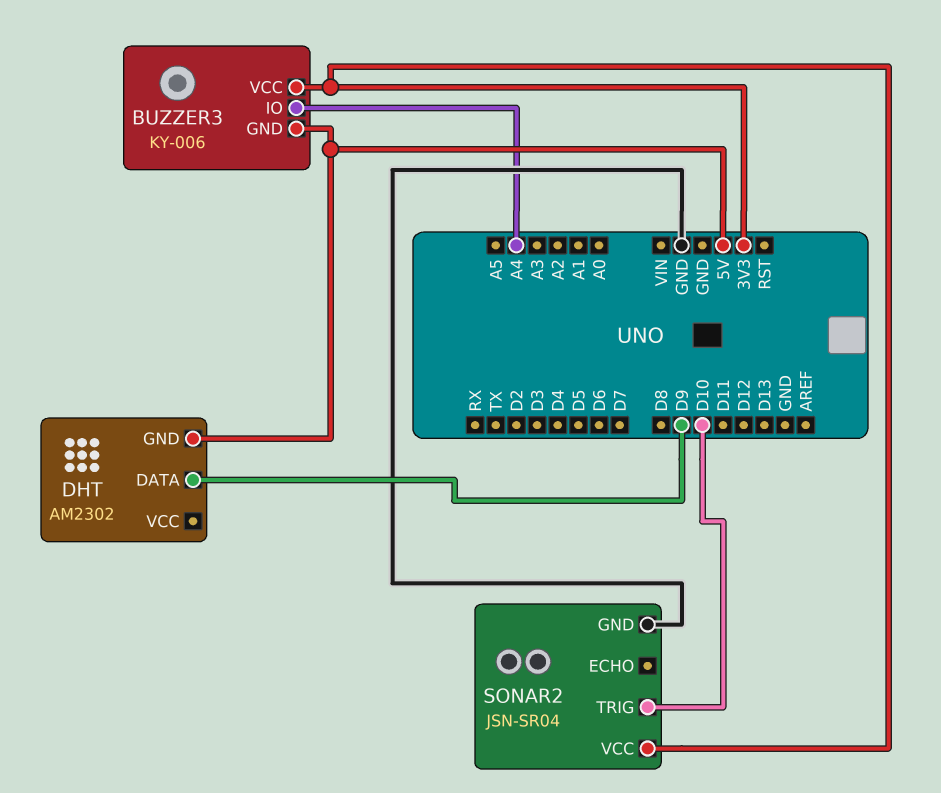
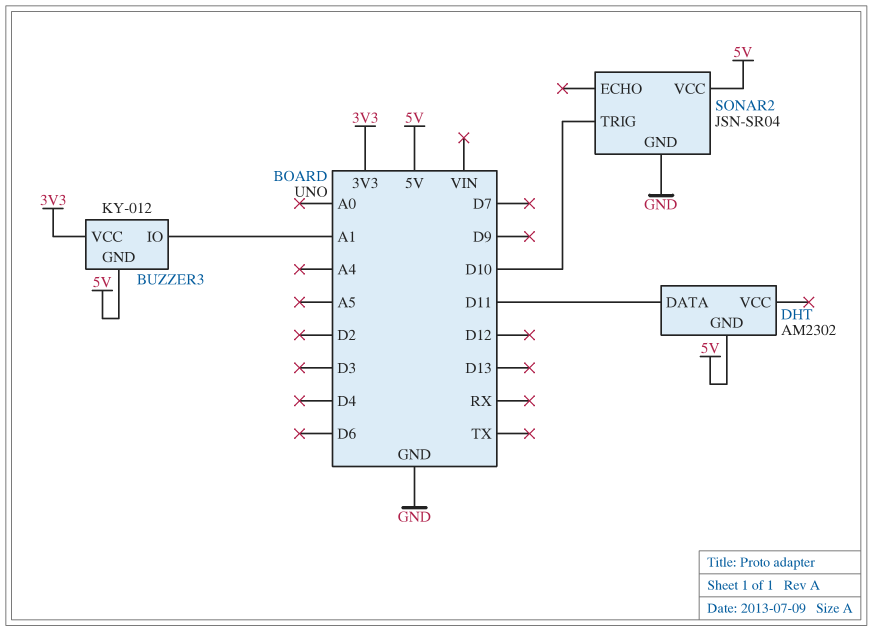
BUZZER3: KY-006 -> KY-012
BUZZER3 pin IO: A4 -> A1
DHT pin DATA: D9 -> D11
SONAR2 pin VCC: 3V3 -> 5V

